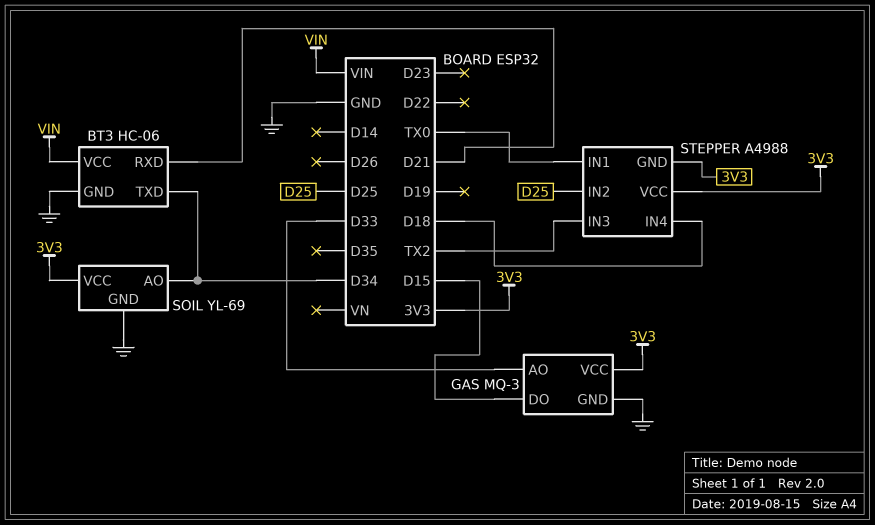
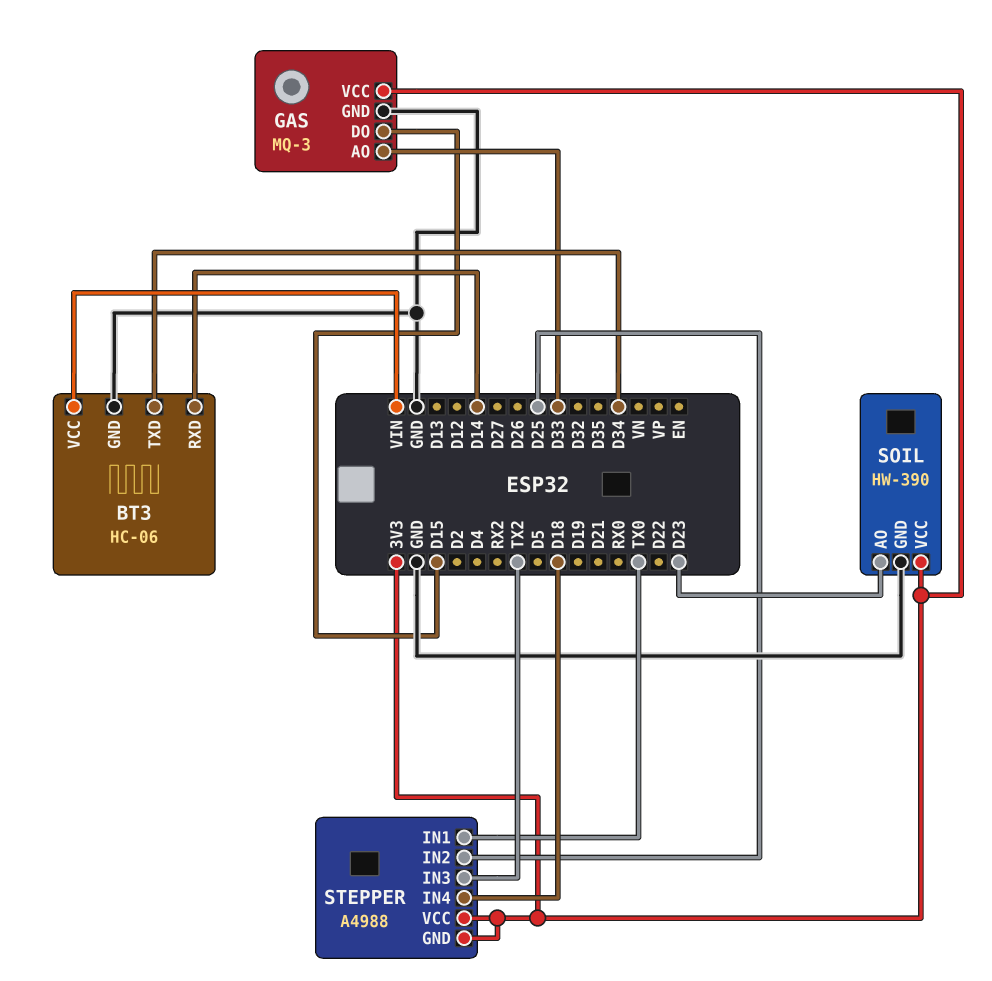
BT3 pin RXD: D21 -> D14
SOIL: YL-69 -> HW-390
SOIL pin AO: D34 -> D23

